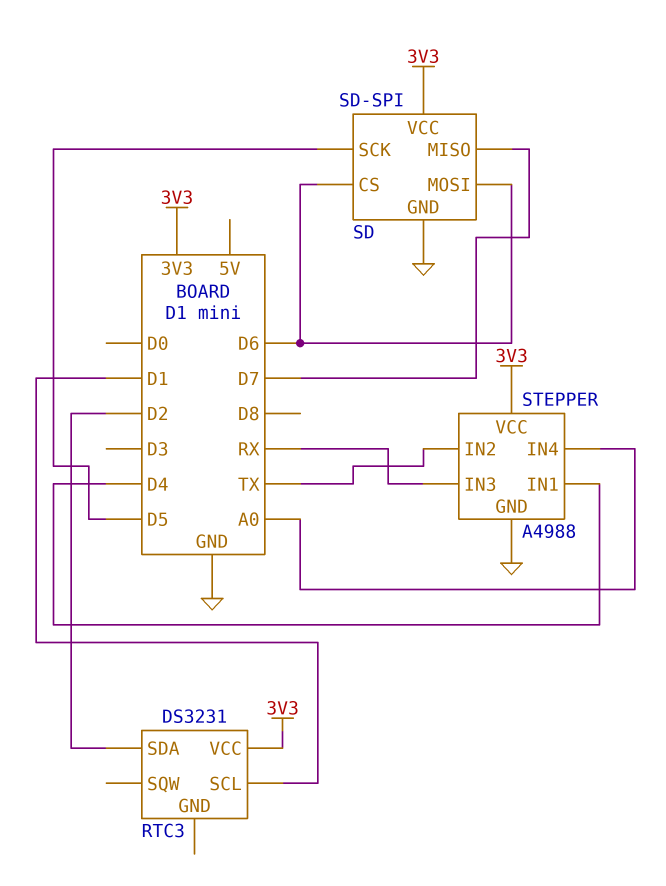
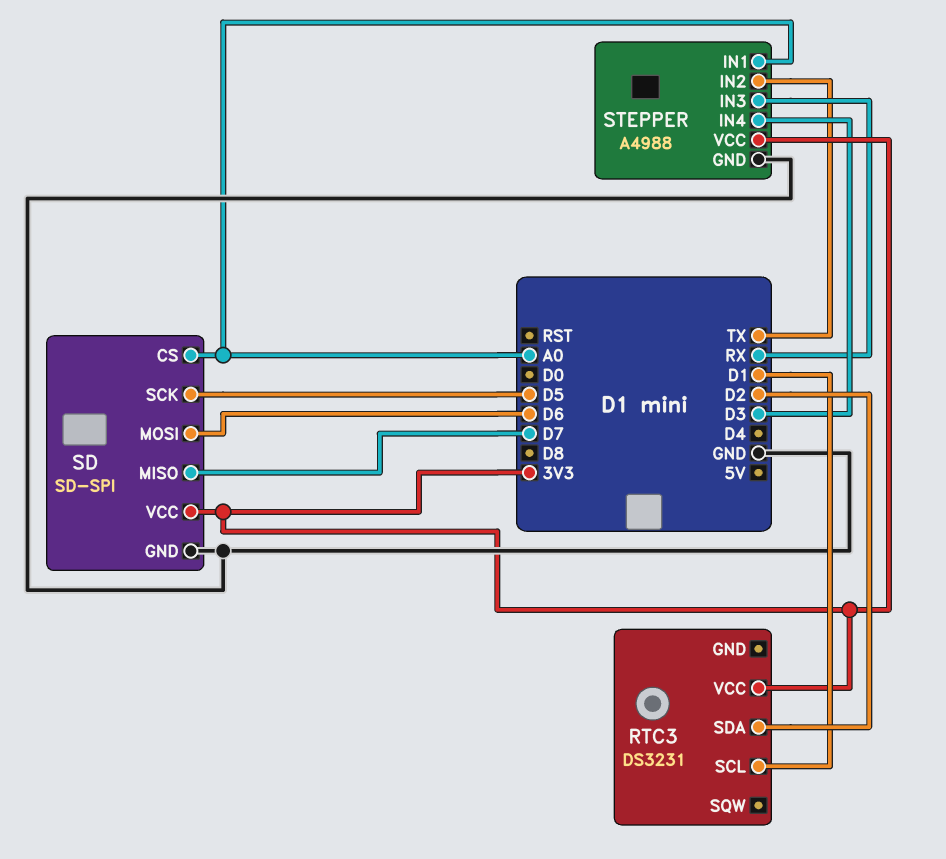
SD pin CS: D6 -> A0
STEPPER pin IN1: D4 -> A0
STEPPER pin IN4: A0 -> D3

